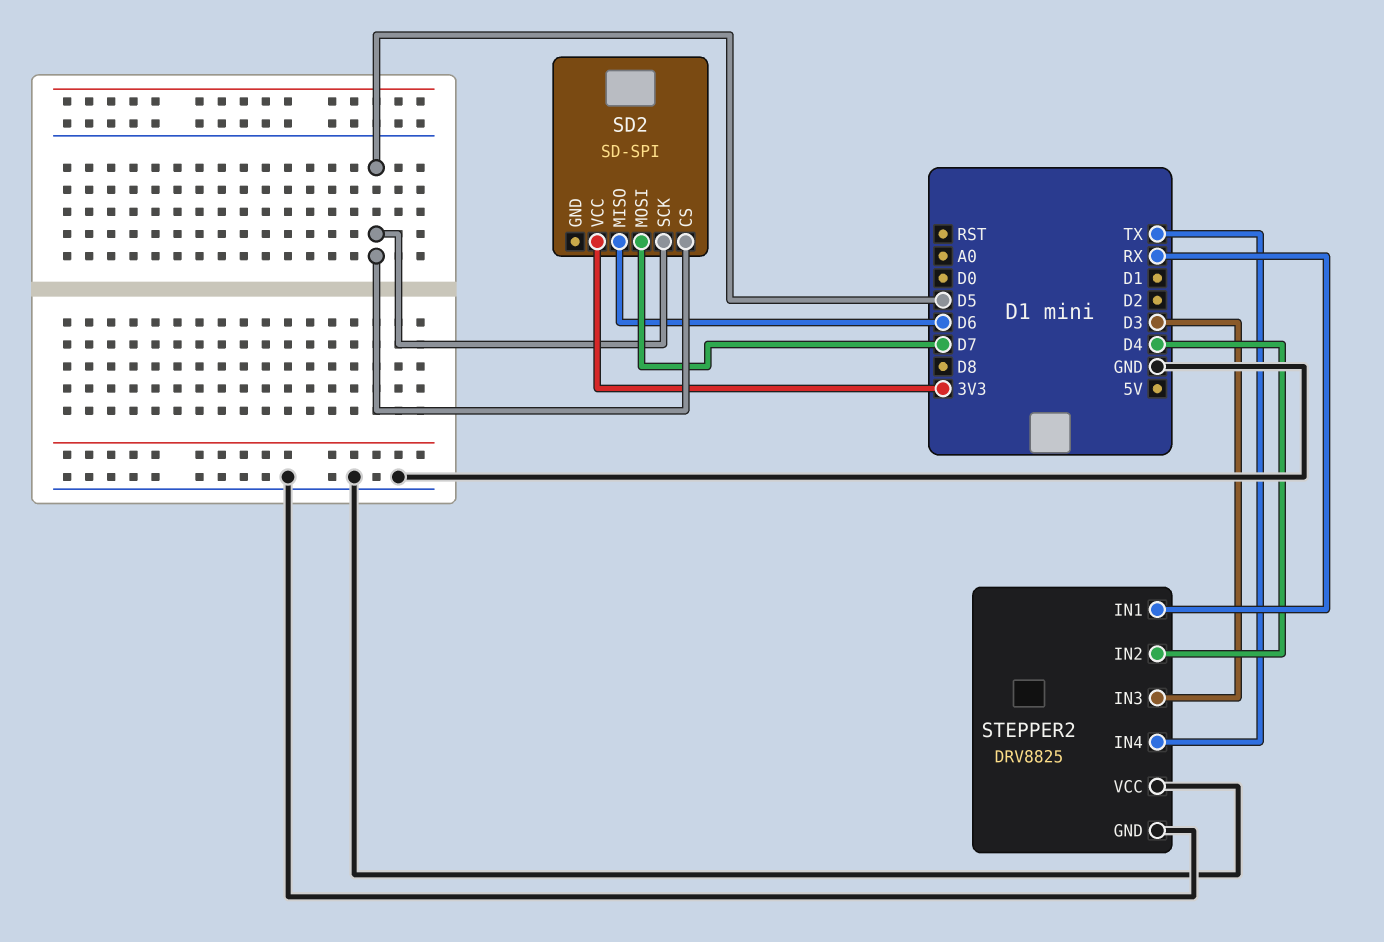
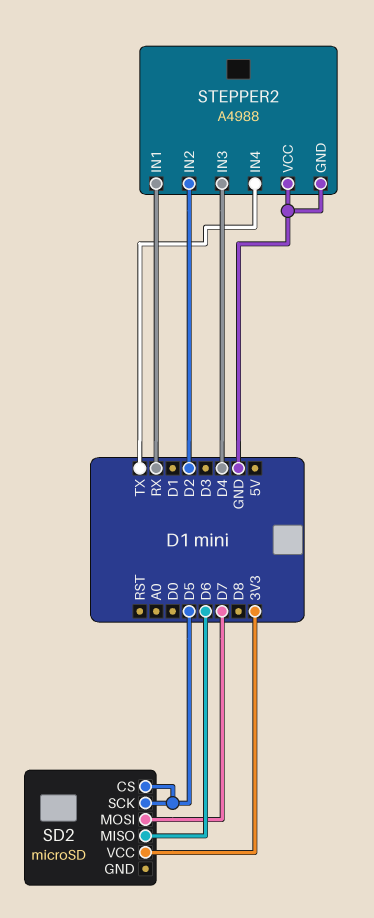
SD2: SD-SPI -> microSD
STEPPER2: DRV8825 -> A4988
STEPPER2 pin IN2: D4 -> D2
STEPPER2 pin IN3: D3 -> D4

